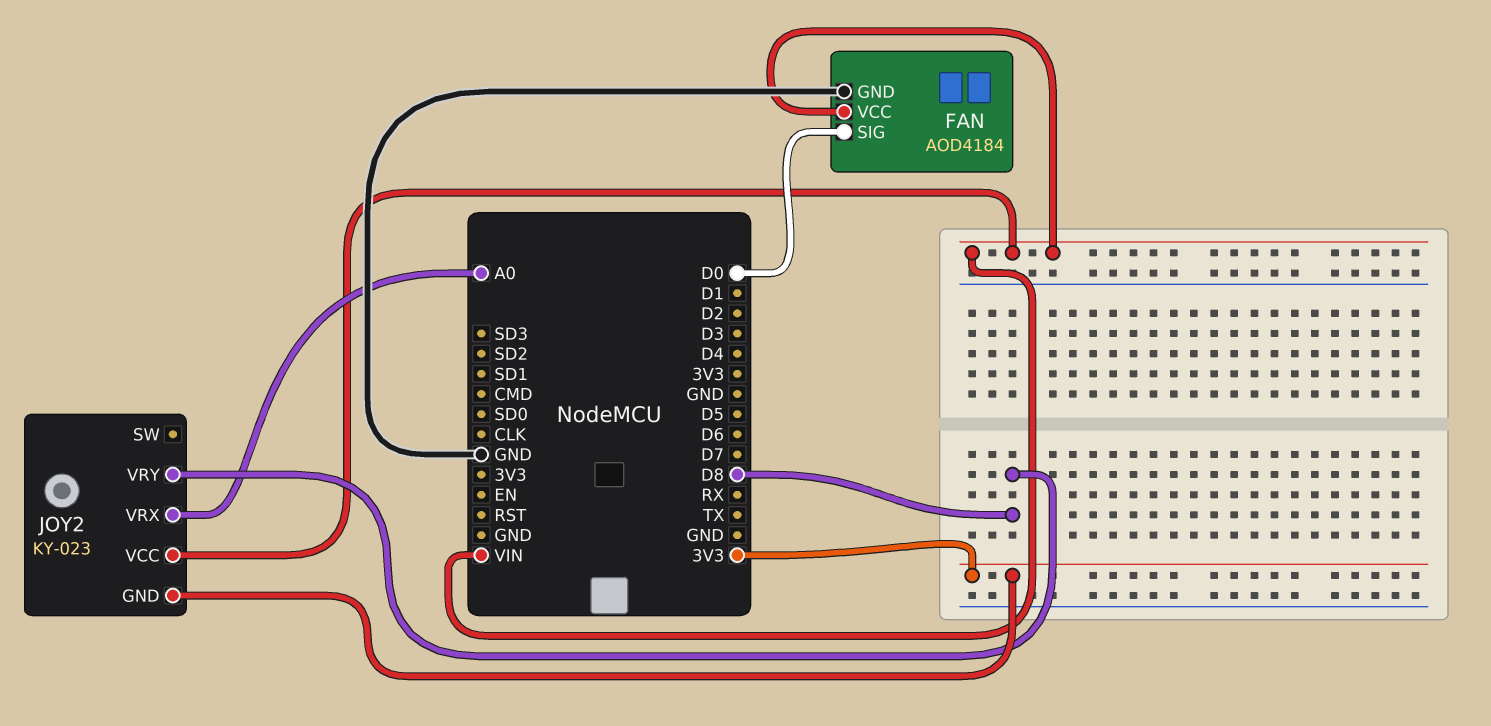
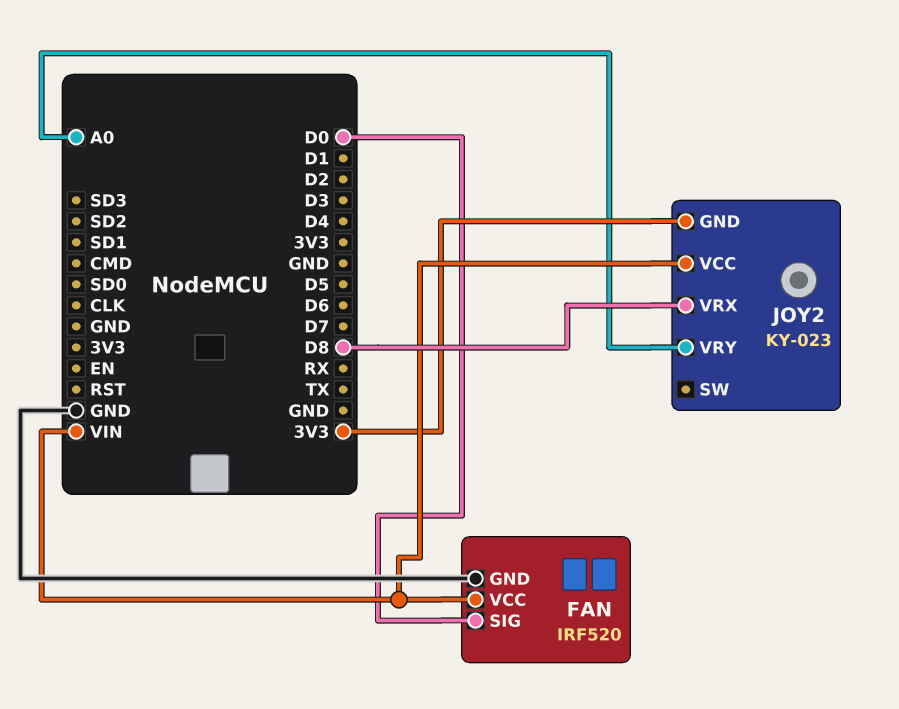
FAN: AOD4184 -> IRF520
JOY2 pin VRX: A0 -> D8
JOY2 pin VRY: D8 -> A0

